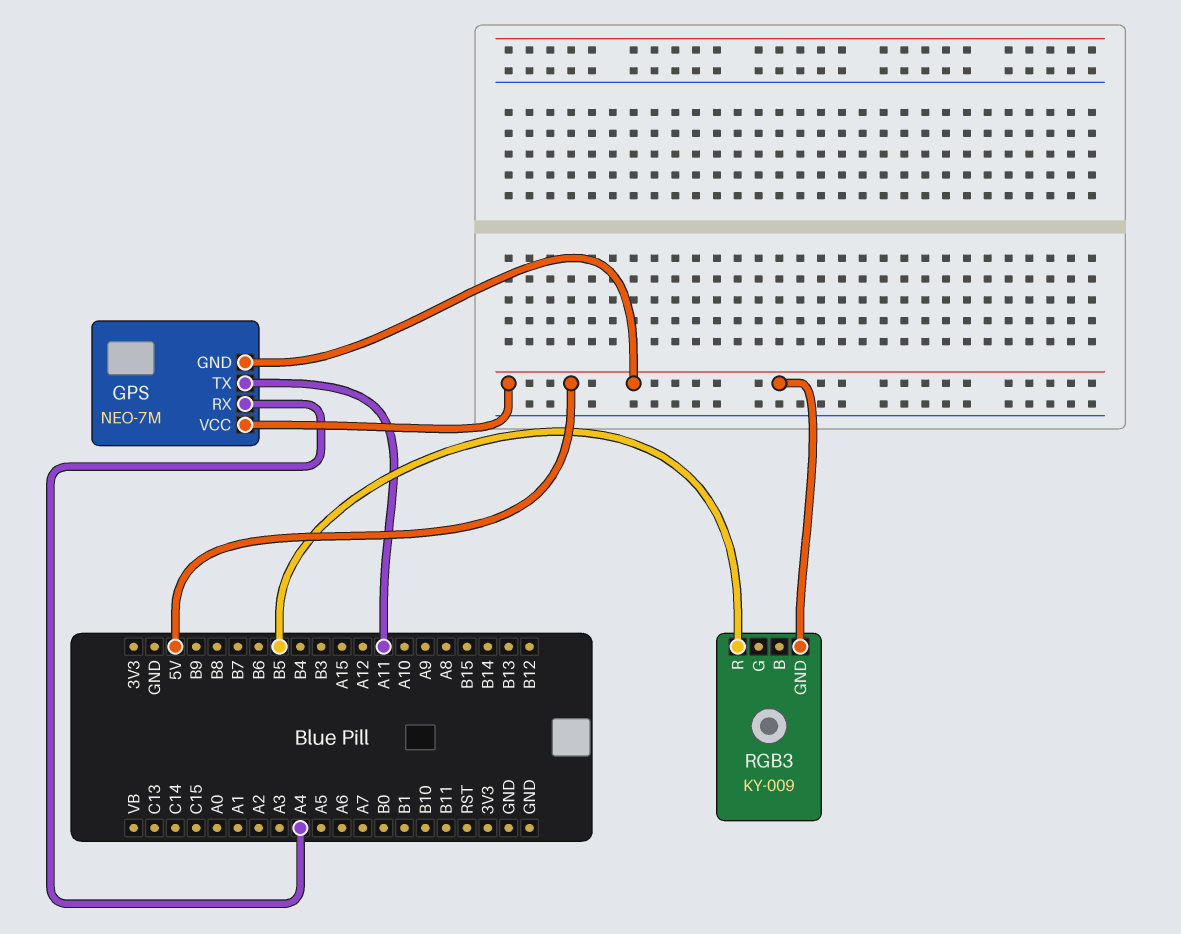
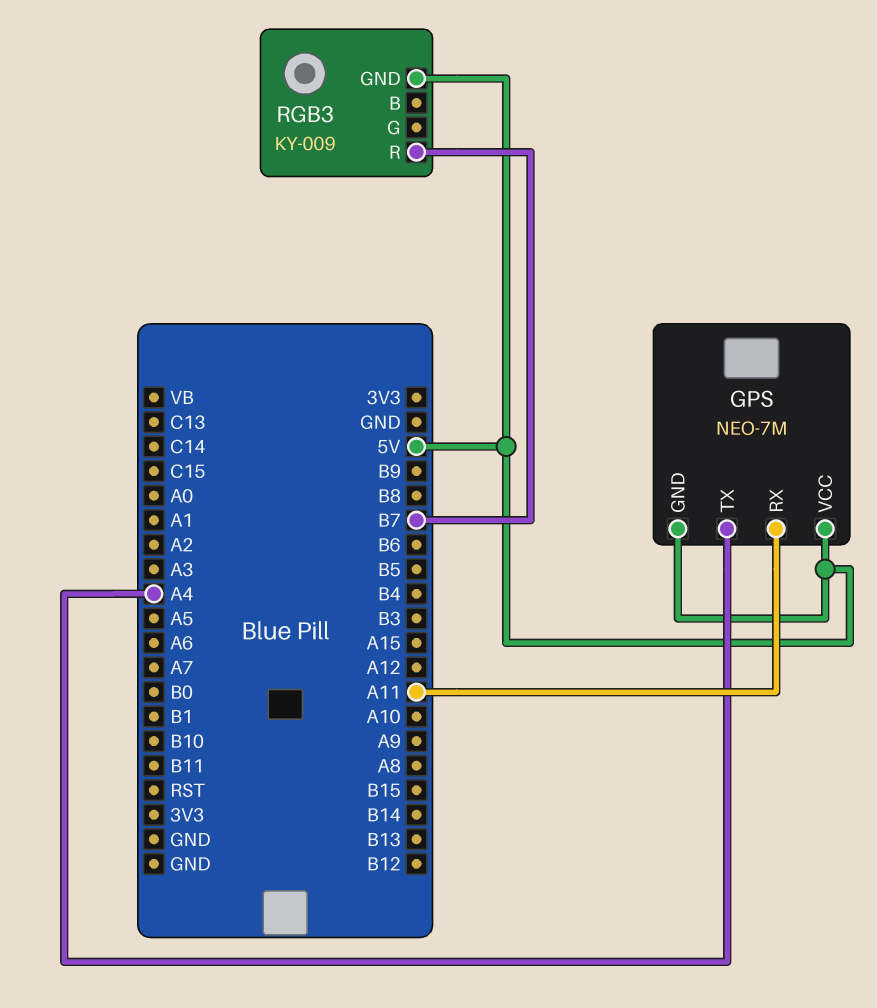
GPS pin RX: A4 -> A11
GPS pin TX: A11 -> A4
RGB3 pin R: B5 -> B7

